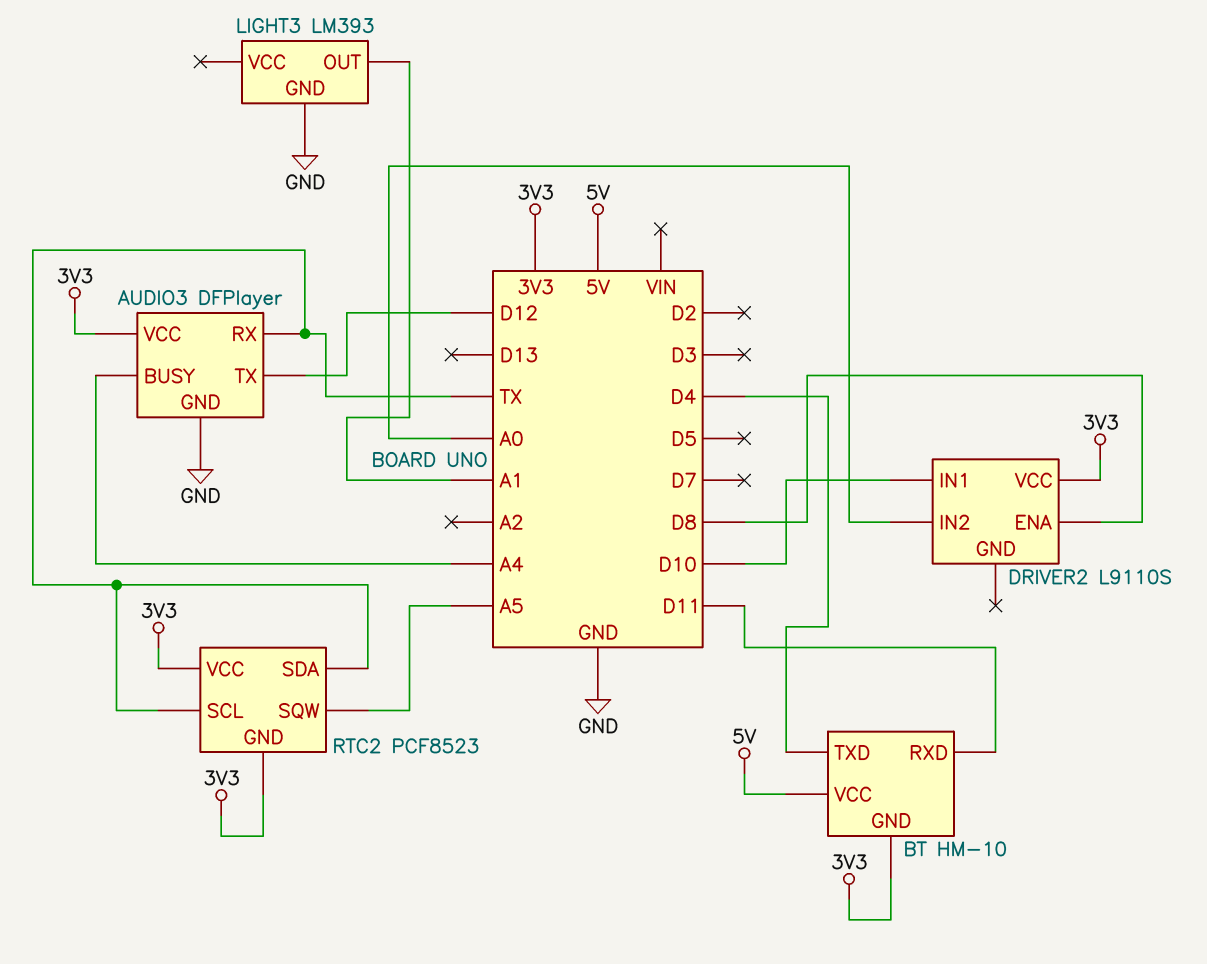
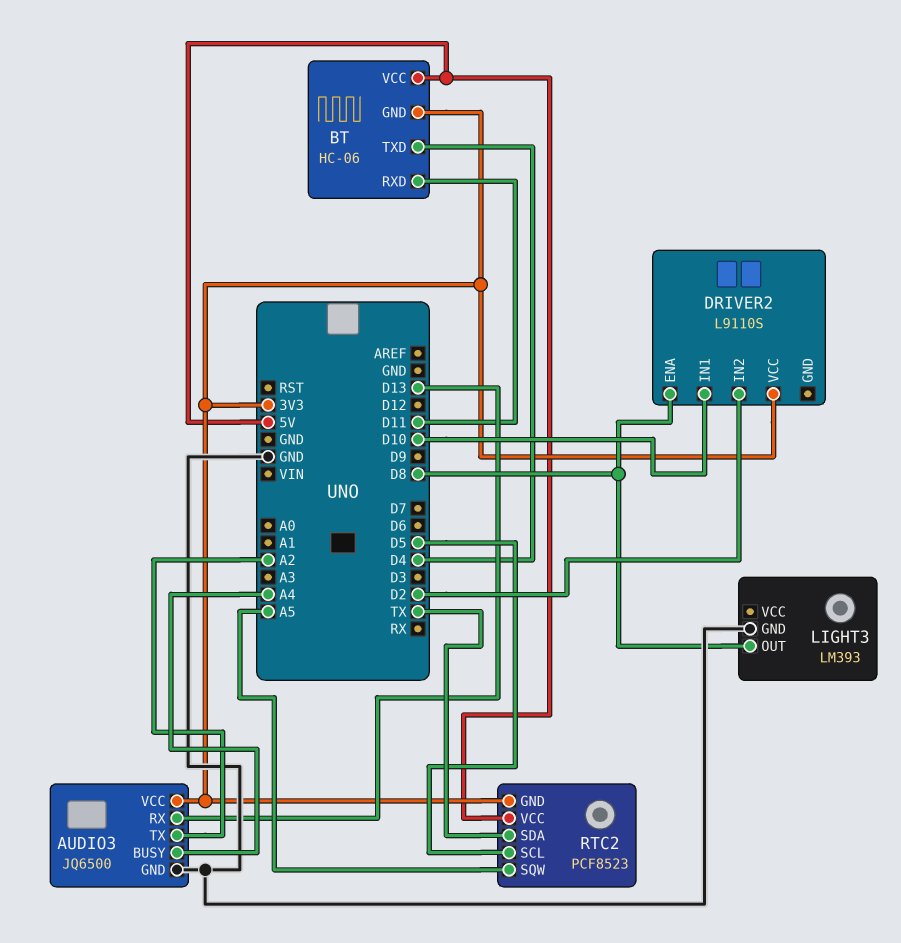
AUDIO3: DFPlayer -> JQ6500
AUDIO3 pin RX: TX -> D13
AUDIO3 pin TX: D12 -> A2
BT: HM-10 -> HC-06
DRIVER2 pin IN2: A0 -> D2
LIGHT3 pin OUT: A1 -> D8
RTC2 pin SCL: TX -> D5
RTC2 pin VCC: 3V3 -> 5V

